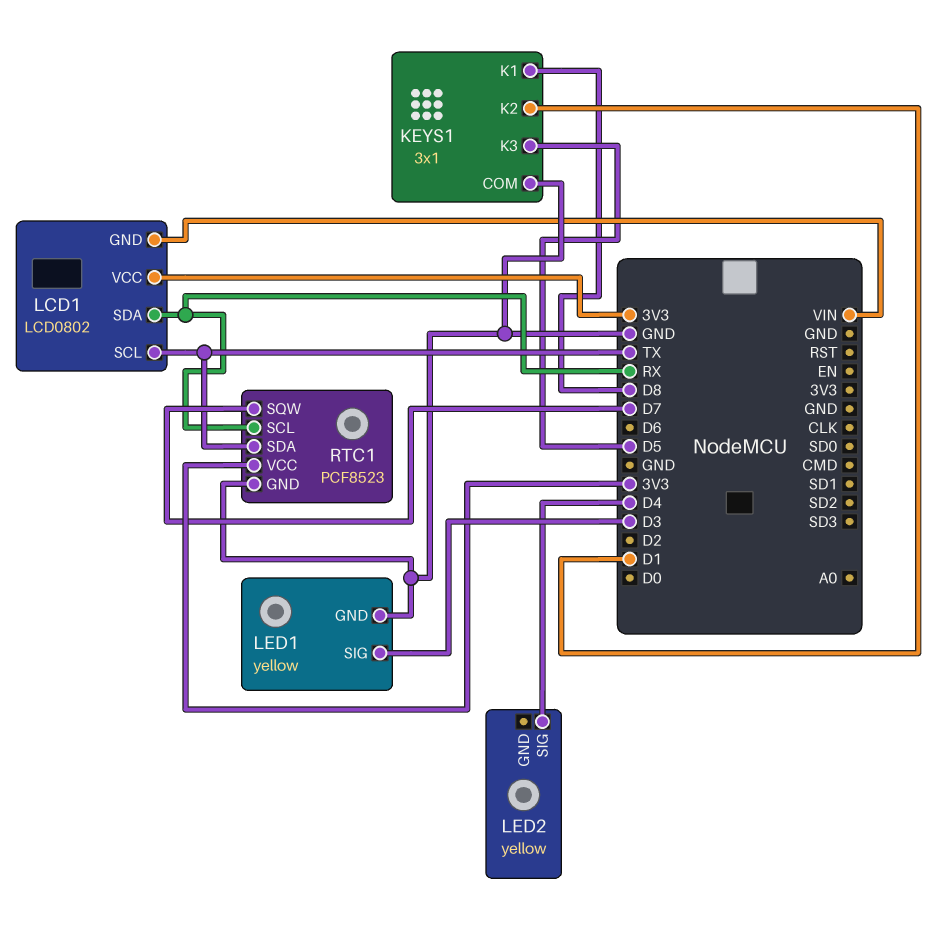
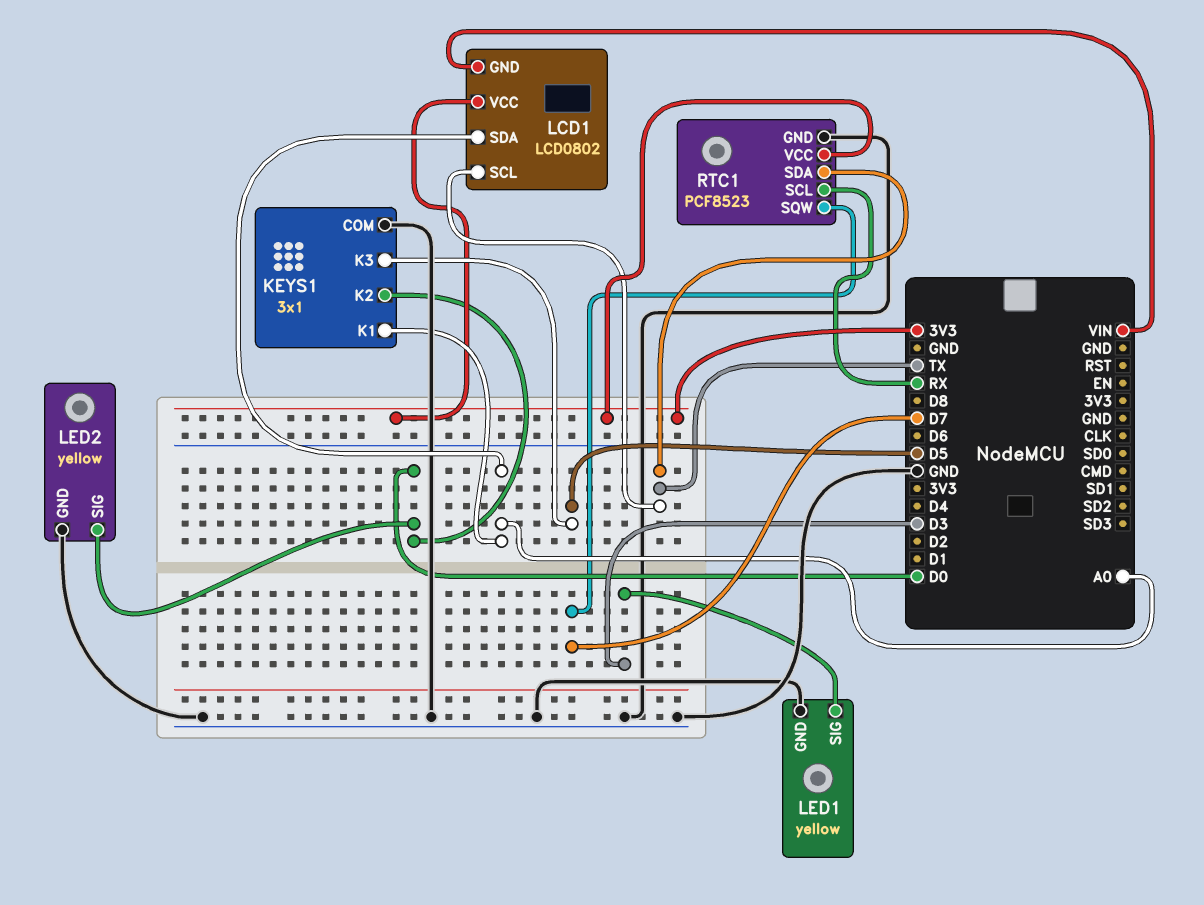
KEYS1 pin K1: D8 -> A0
KEYS1 pin K2: D1 -> D0
LCD1 pin SDA: RX -> A0
LED2 pin GND: none -> GND
LED2 pin SIG: D4 -> D0

